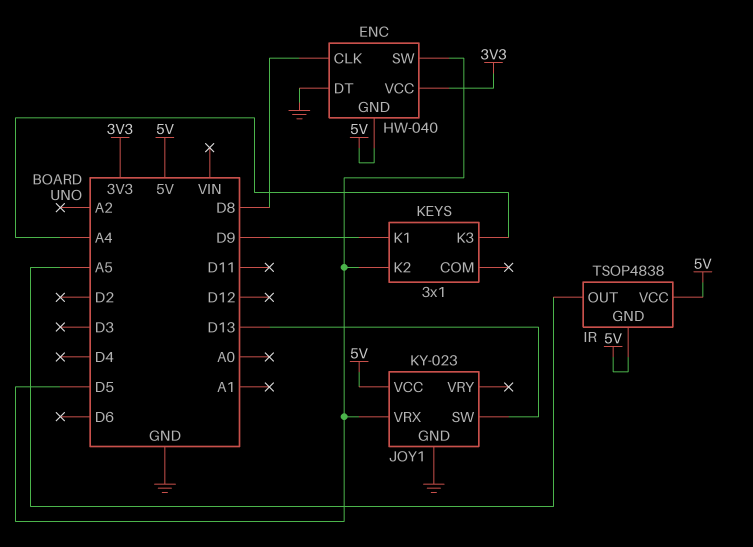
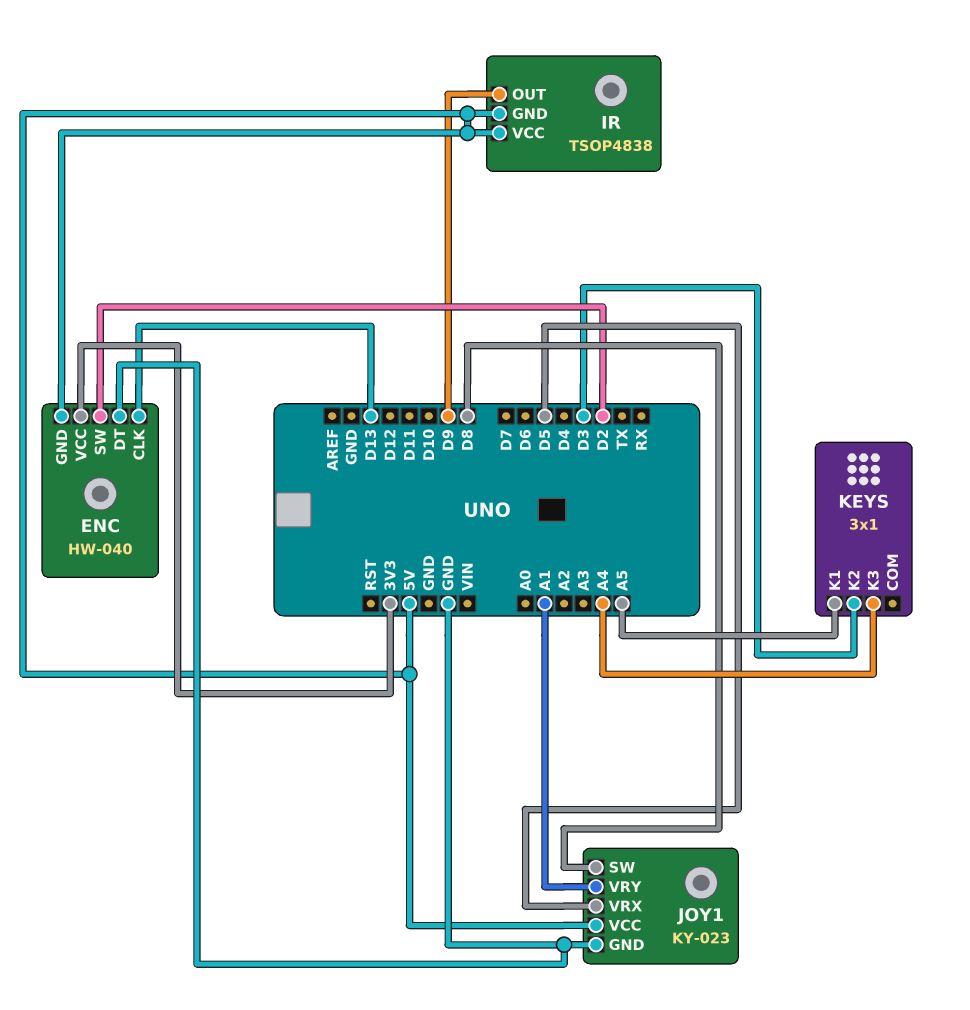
ENC pin CLK: D8 -> D13
ENC pin SW: D5 -> D2
IR pin OUT: A5 -> D9
JOY1 pin SW: D13 -> D8
JOY1 pin VRY: none -> A1
KEYS pin K1: D9 -> A5
KEYS pin K2: D5 -> D3

